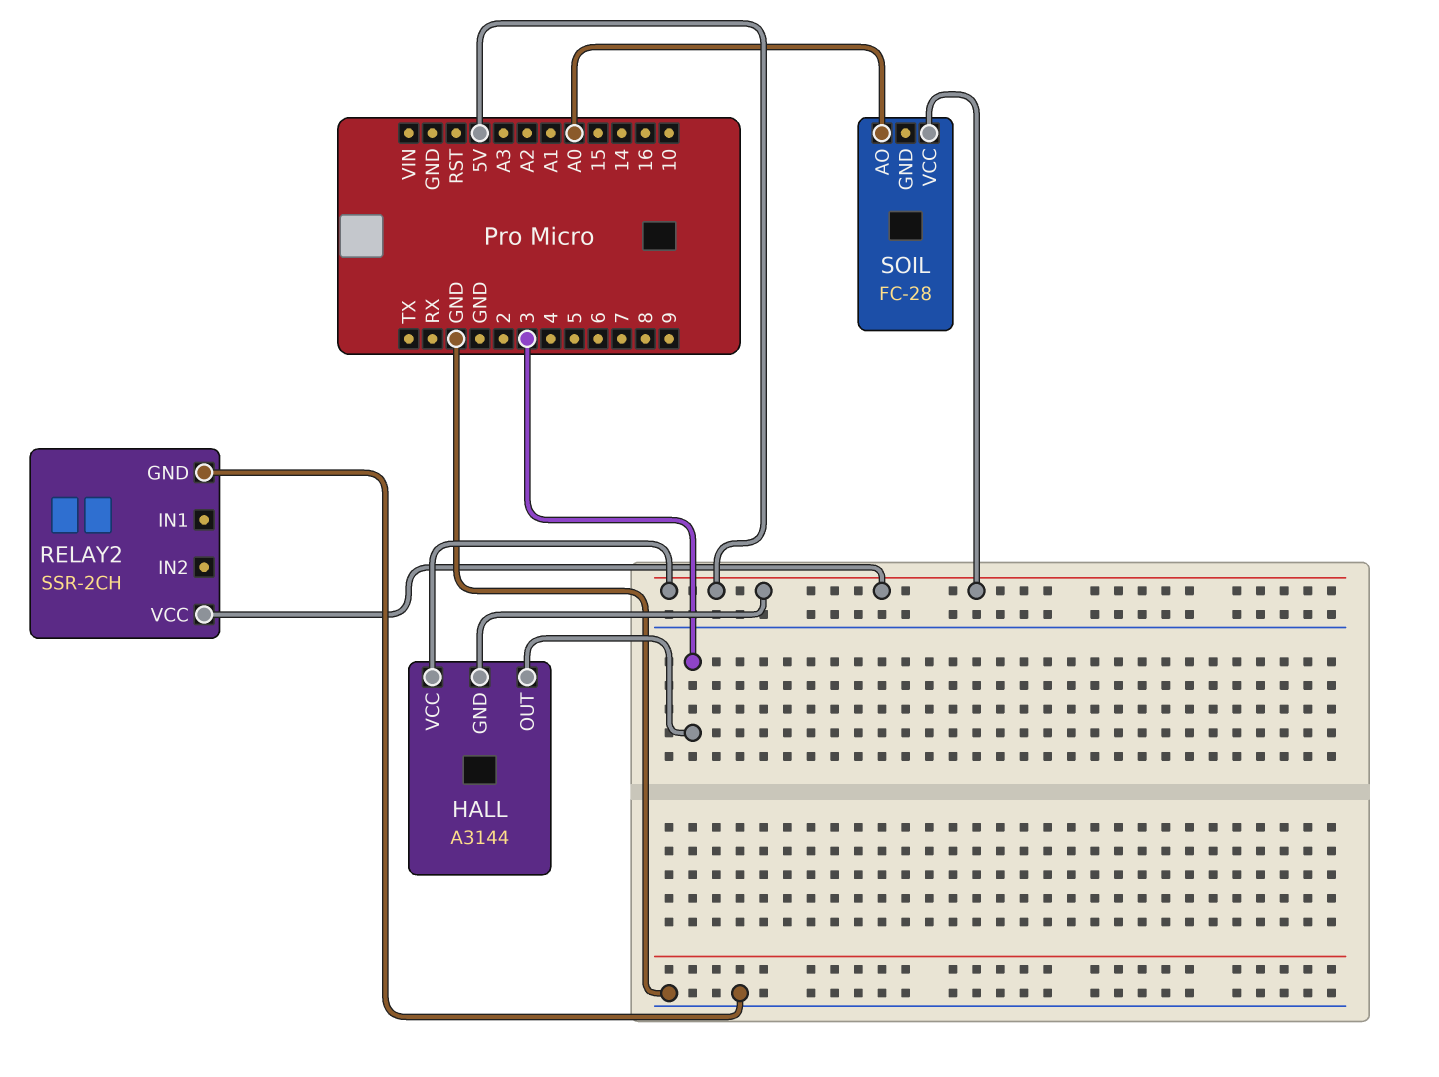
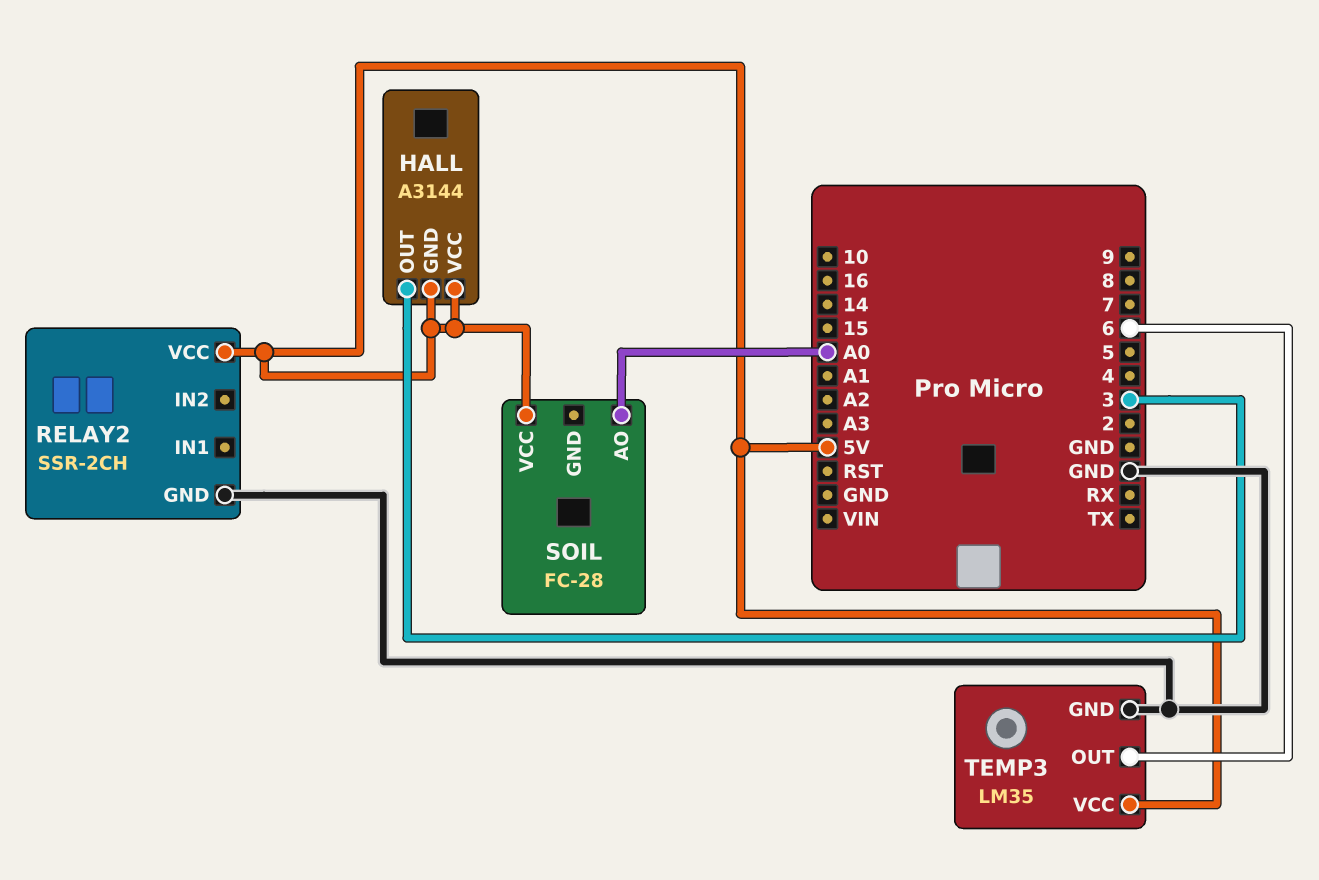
TEMP3: none -> LM35
TEMP3 pin GND: none -> GND
TEMP3 pin OUT: none -> 6
TEMP3 pin VCC: none -> 5V

